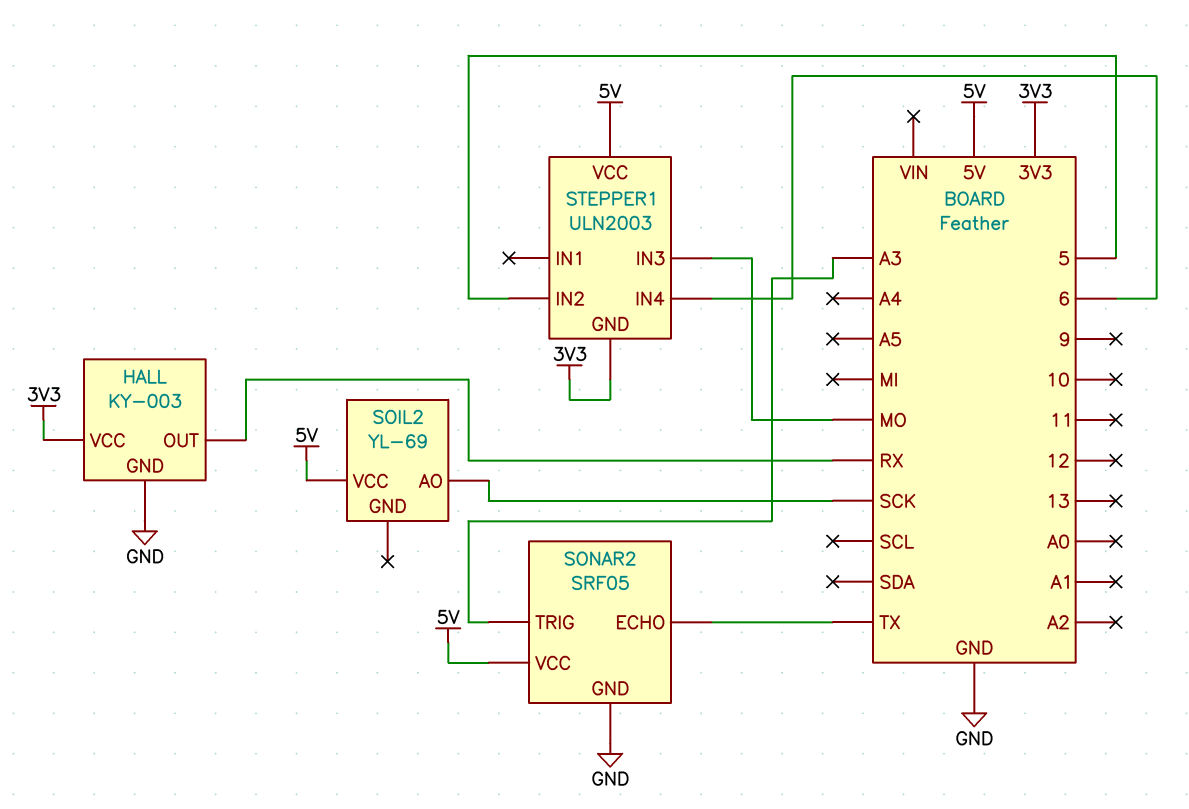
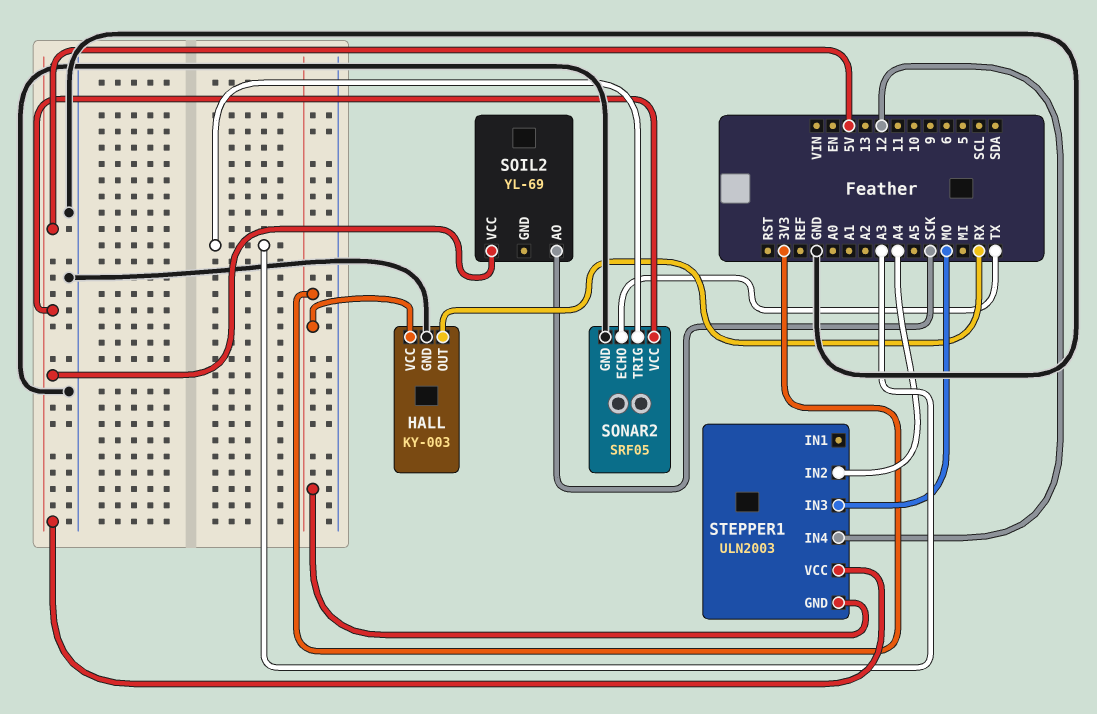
STEPPER1 pin IN2: 5 -> A4
STEPPER1 pin IN4: 6 -> 12

